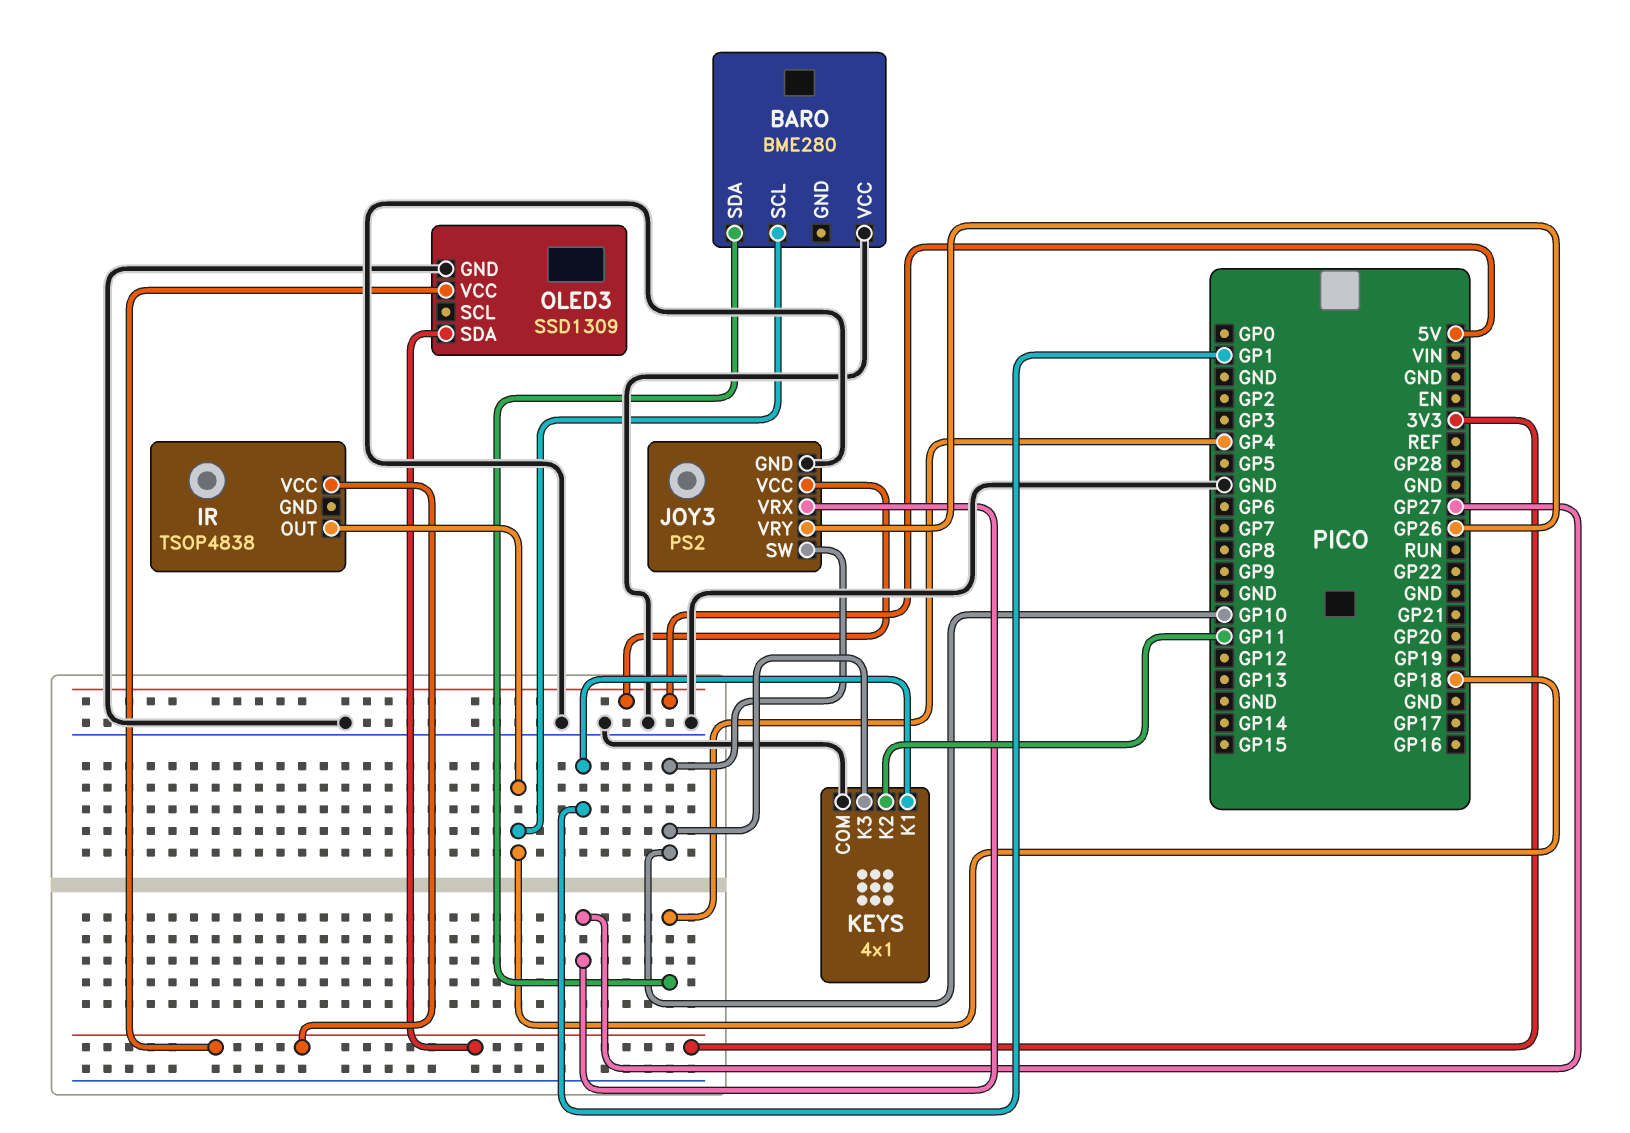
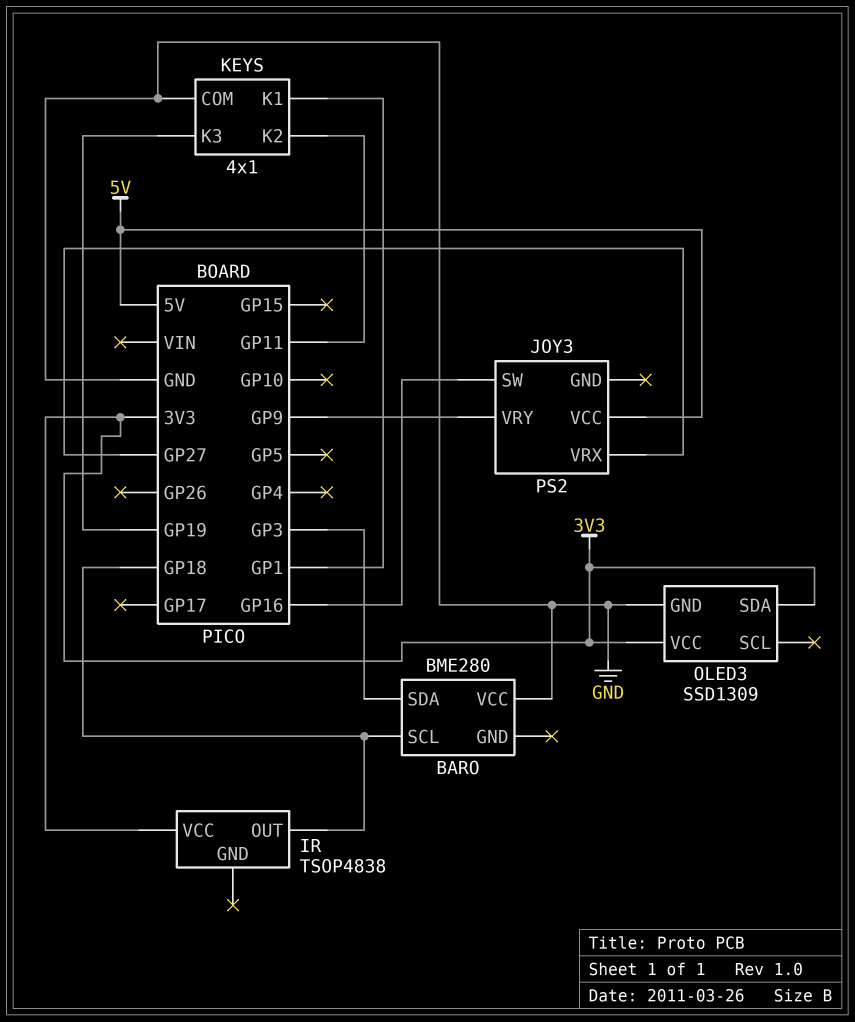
BARO pin SDA: GP4 -> GP3
JOY3 pin GND: GND -> none
JOY3 pin SW: GP10 -> GP16
JOY3 pin VRY: GP26 -> GP9
KEYS pin K3: GP10 -> GP19

